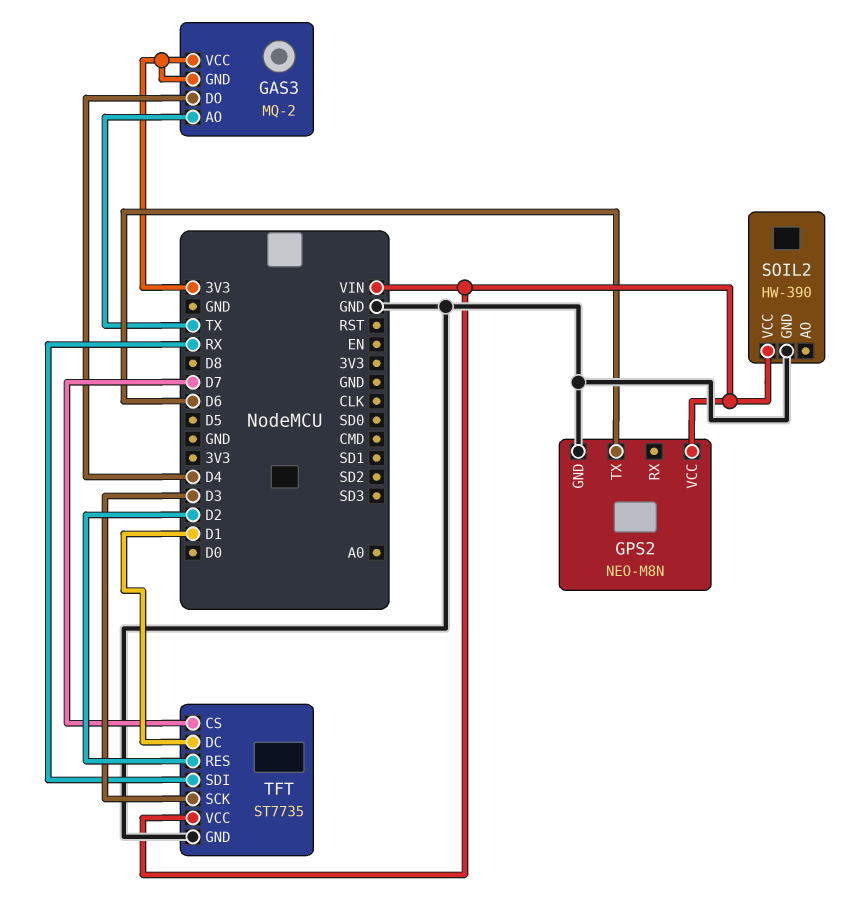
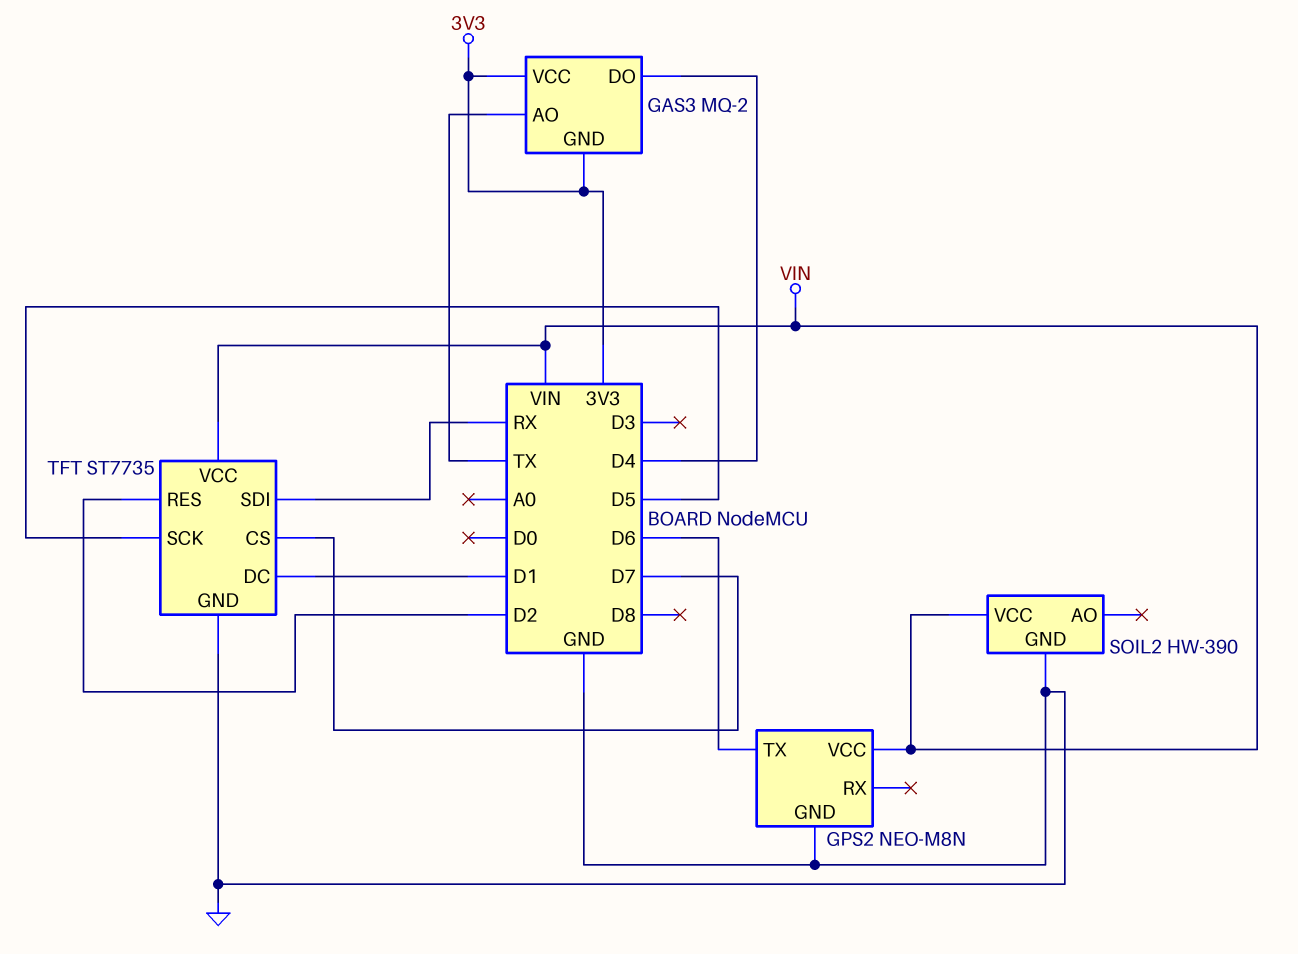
TFT pin SCK: D3 -> D5

